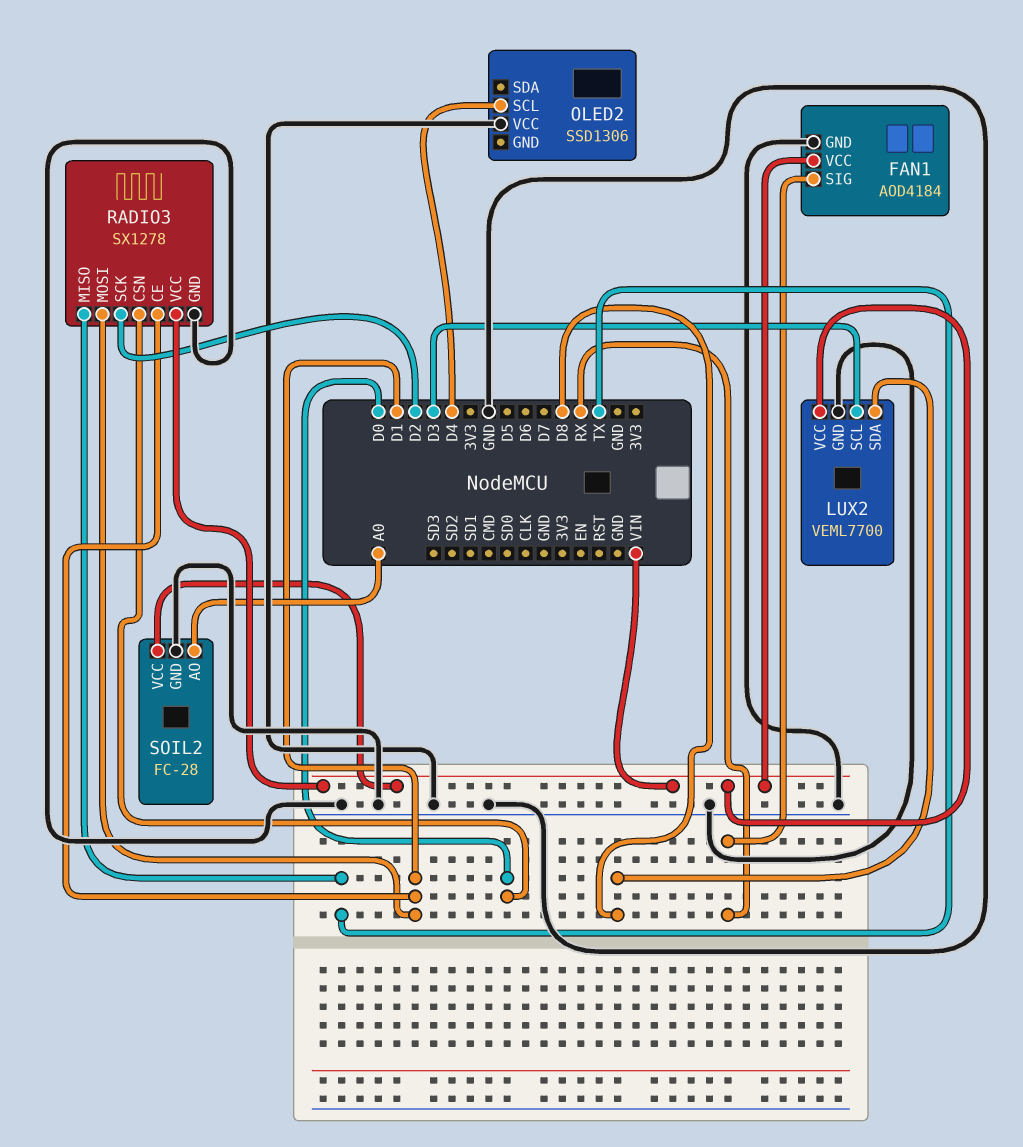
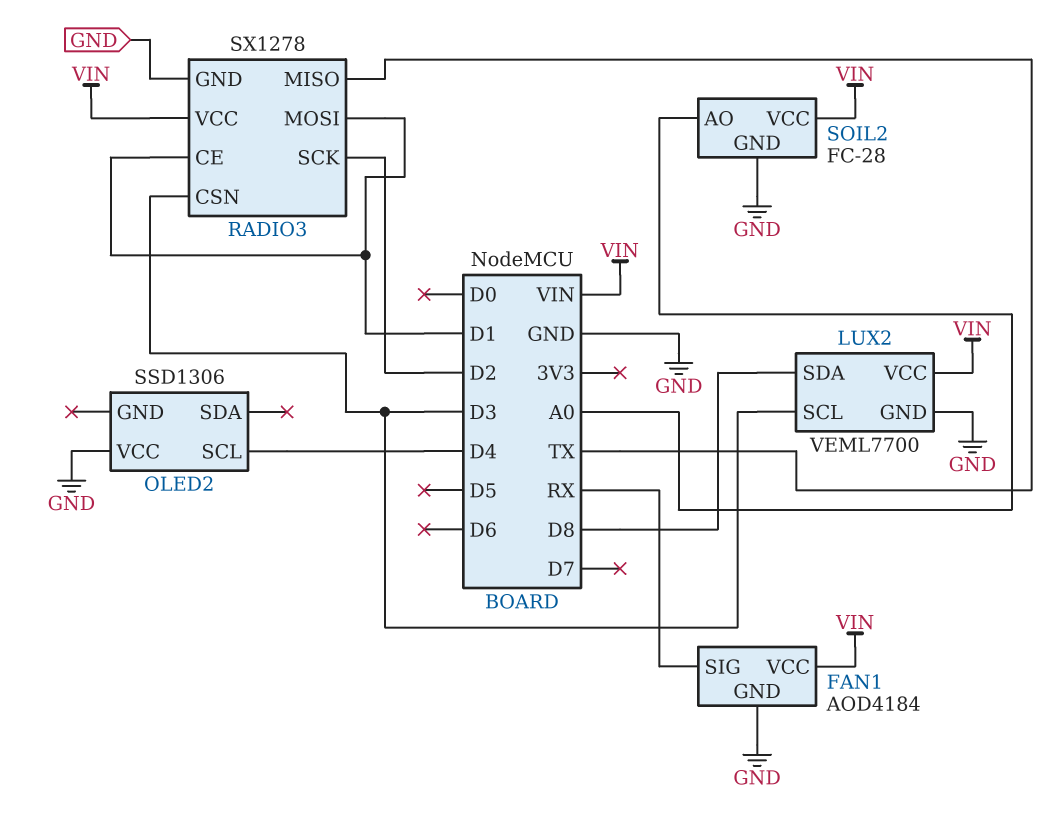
RADIO3 pin CSN: D0 -> D3

